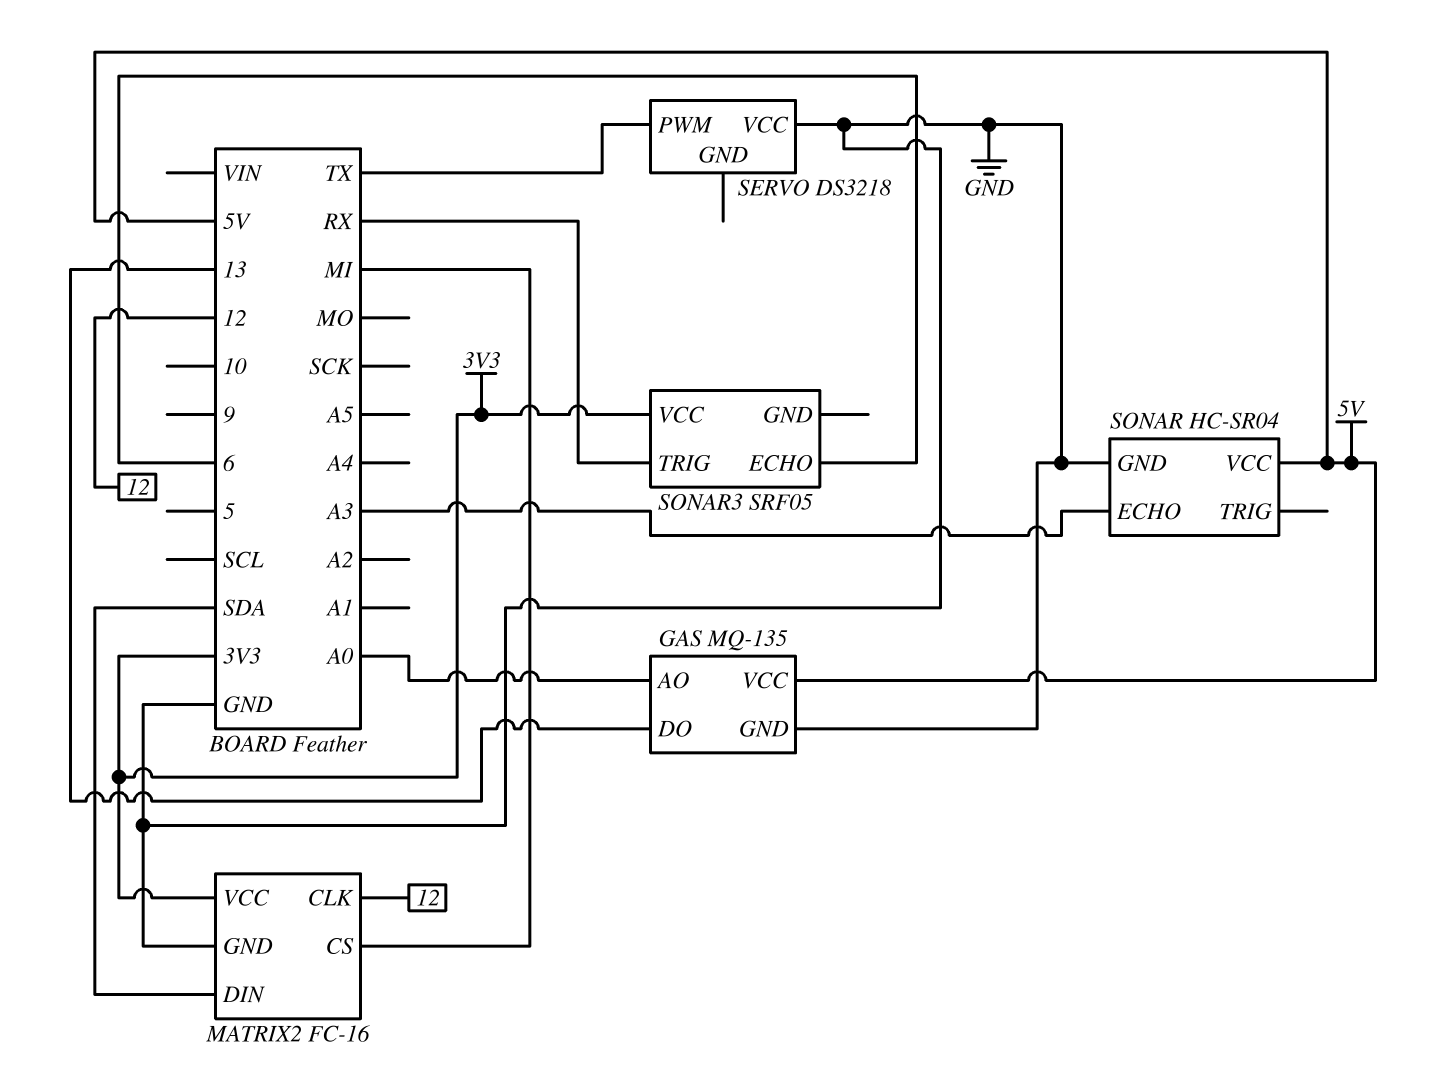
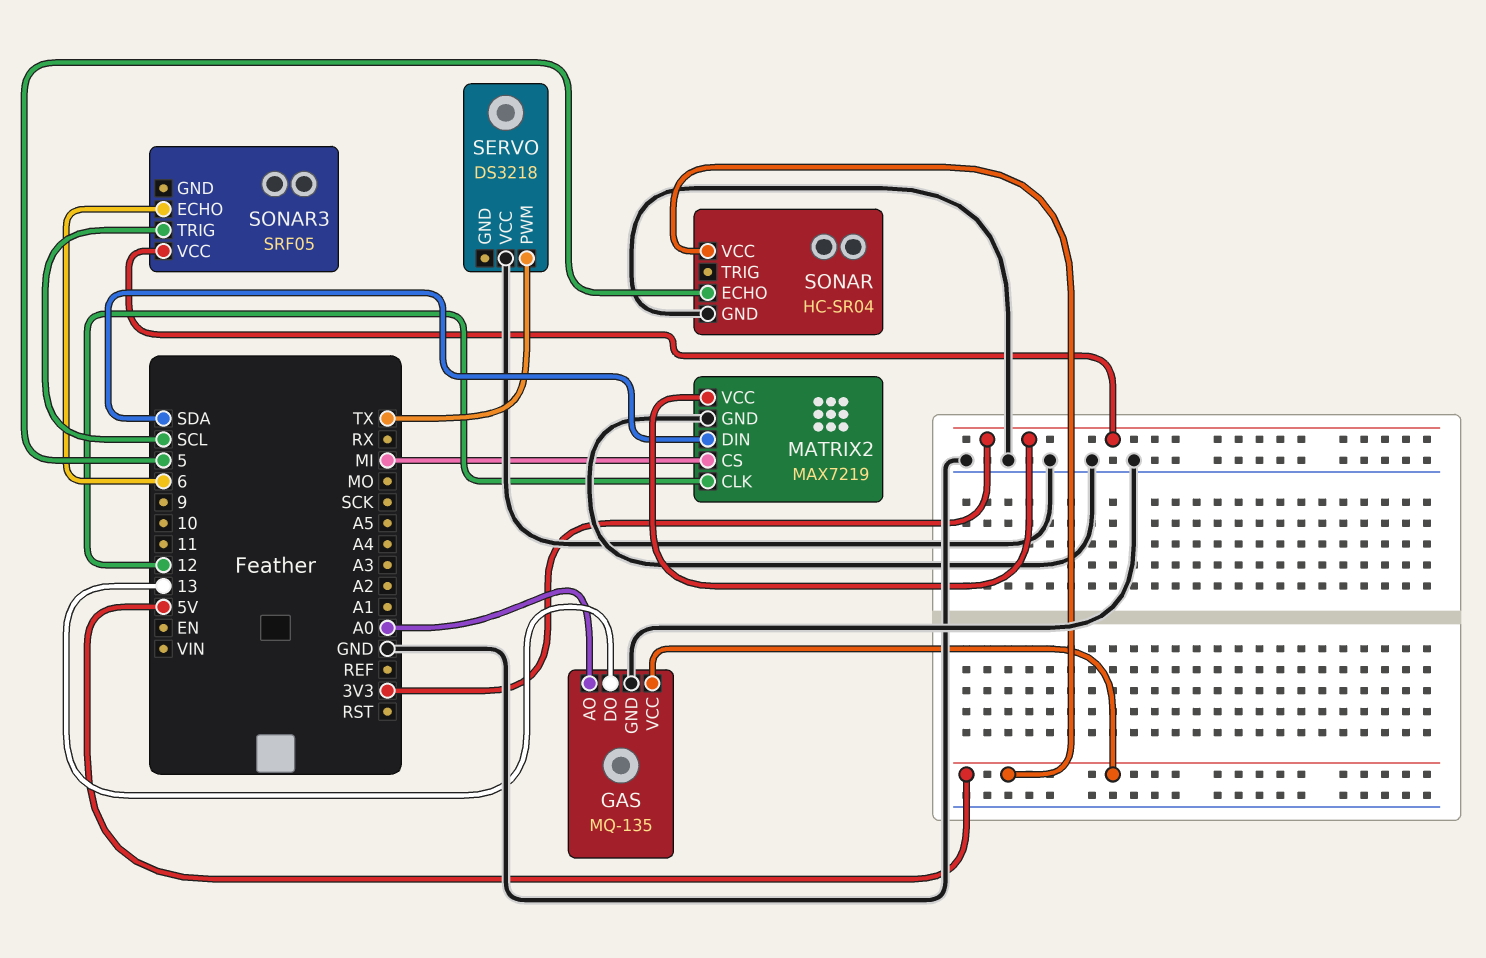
MATRIX2: FC-16 -> MAX7219
SONAR pin ECHO: A3 -> 5
SONAR3 pin TRIG: RX -> SCL

